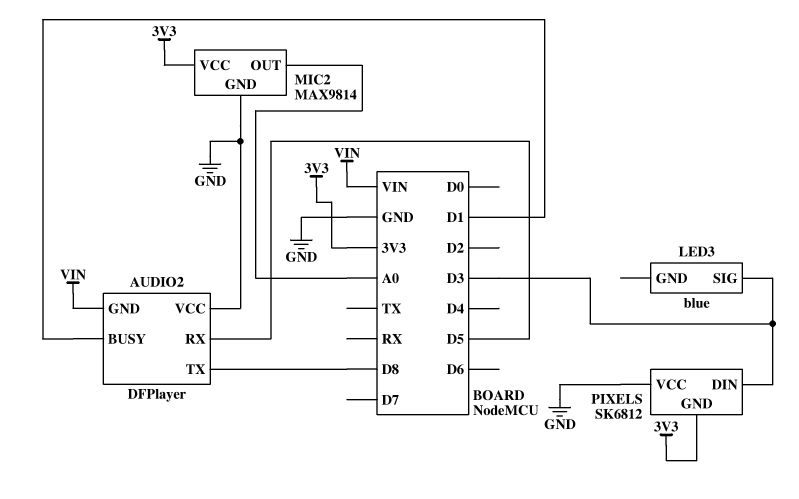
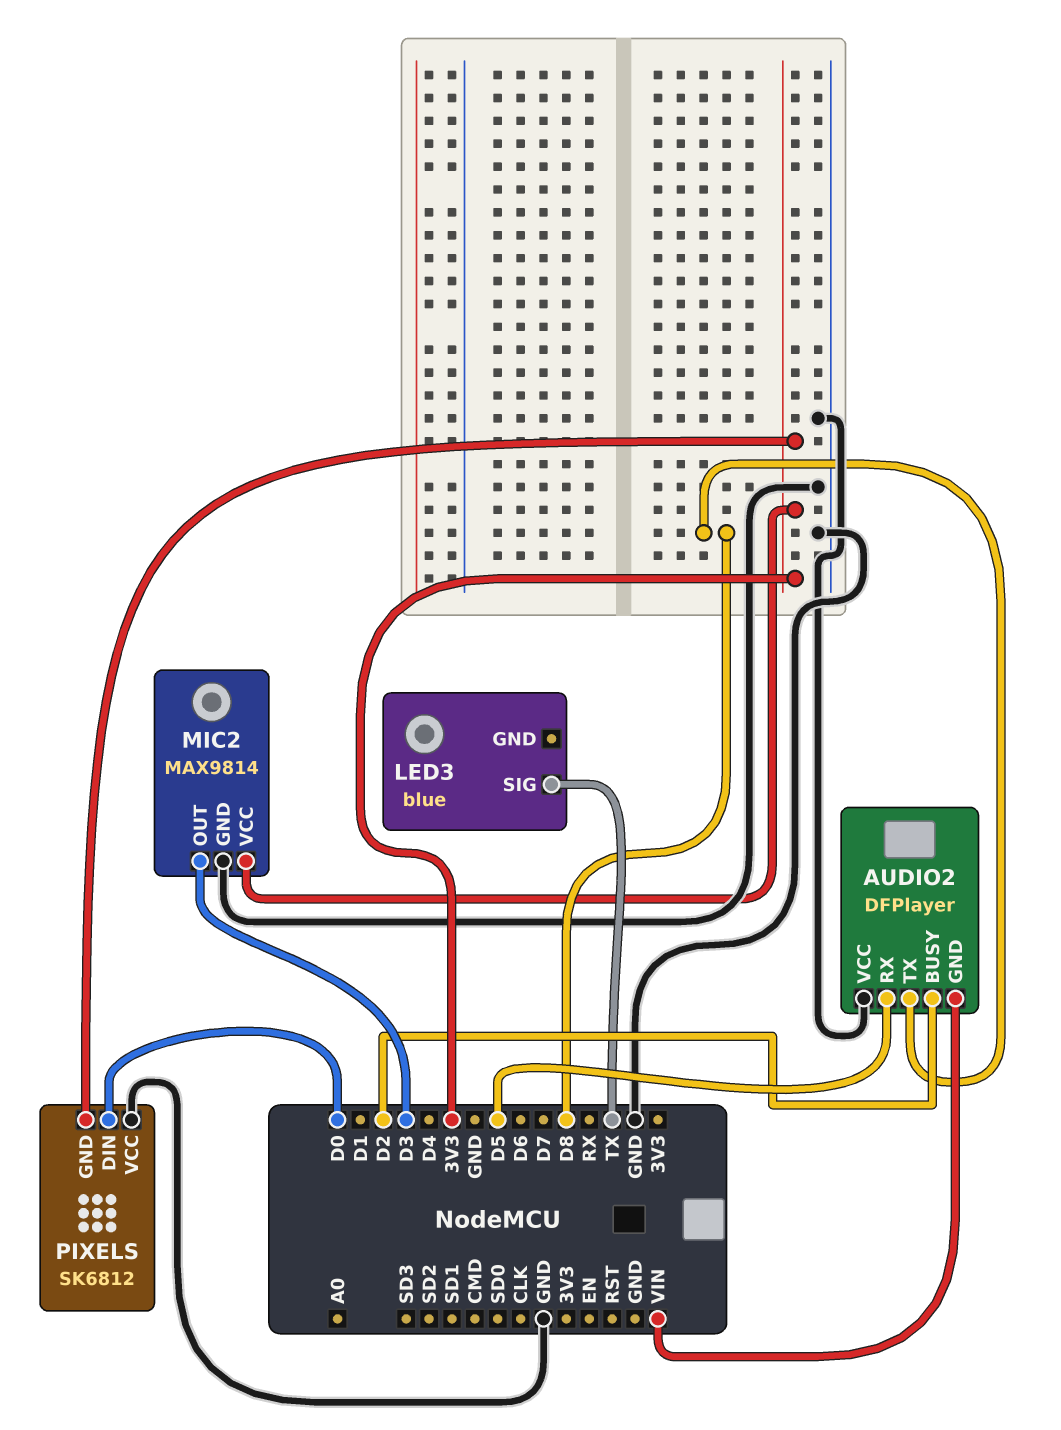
AUDIO2 pin BUSY: D1 -> D2
LED3 pin SIG: D3 -> TX
MIC2 pin OUT: A0 -> D3
PIXELS pin DIN: D3 -> D0

